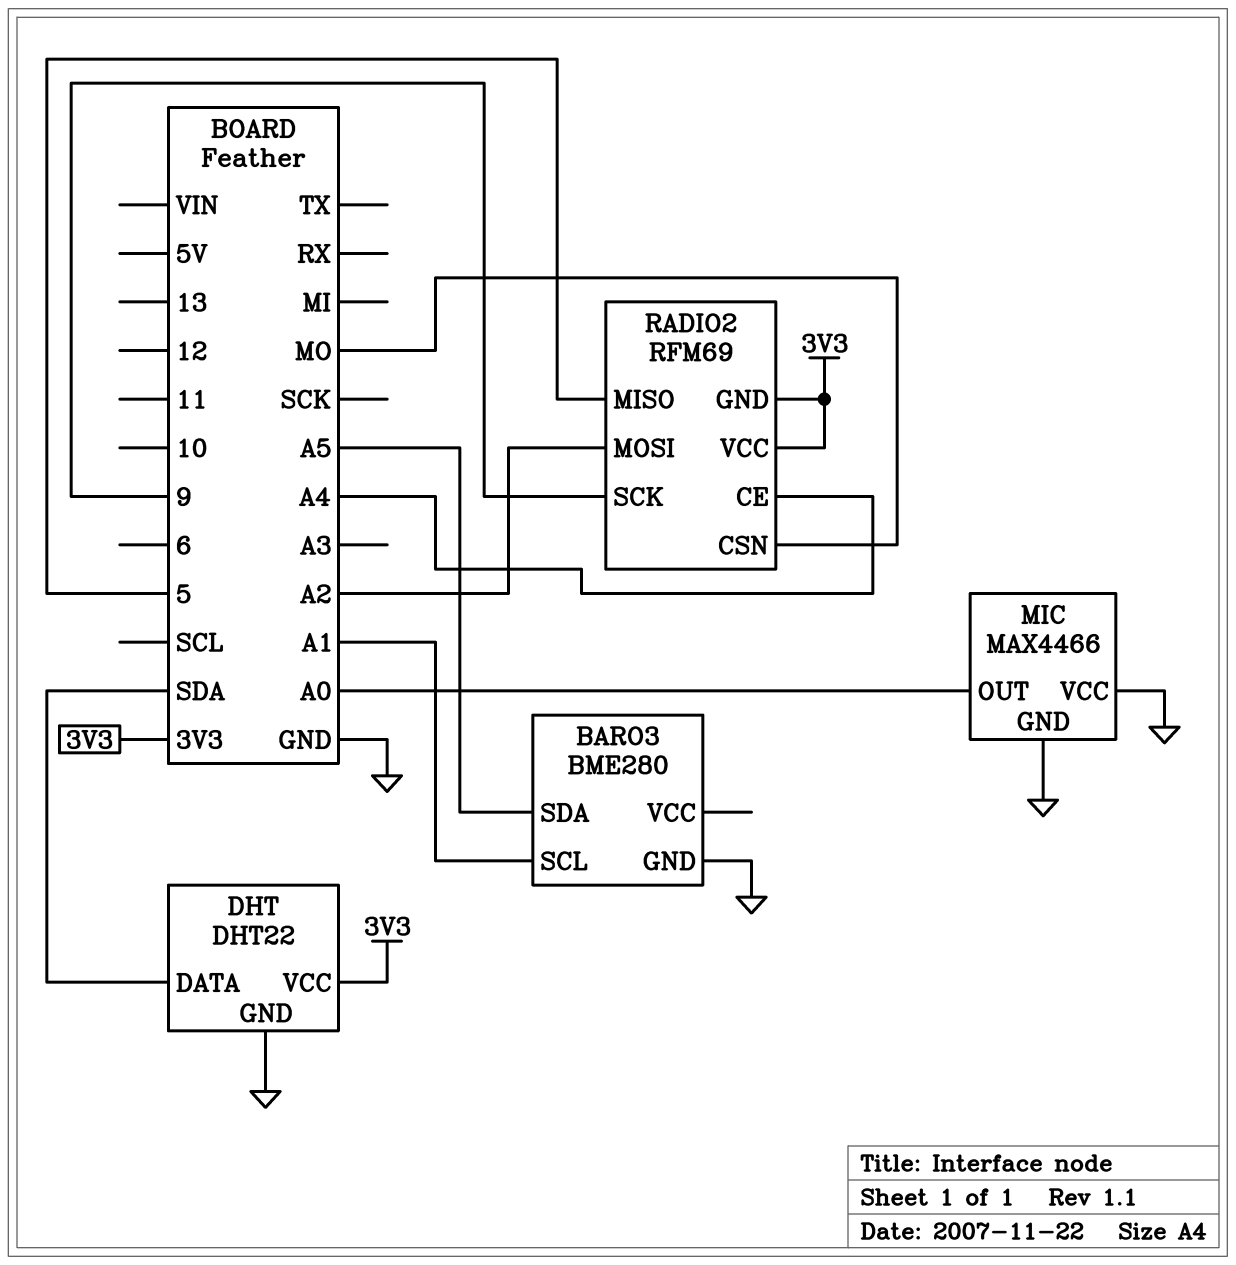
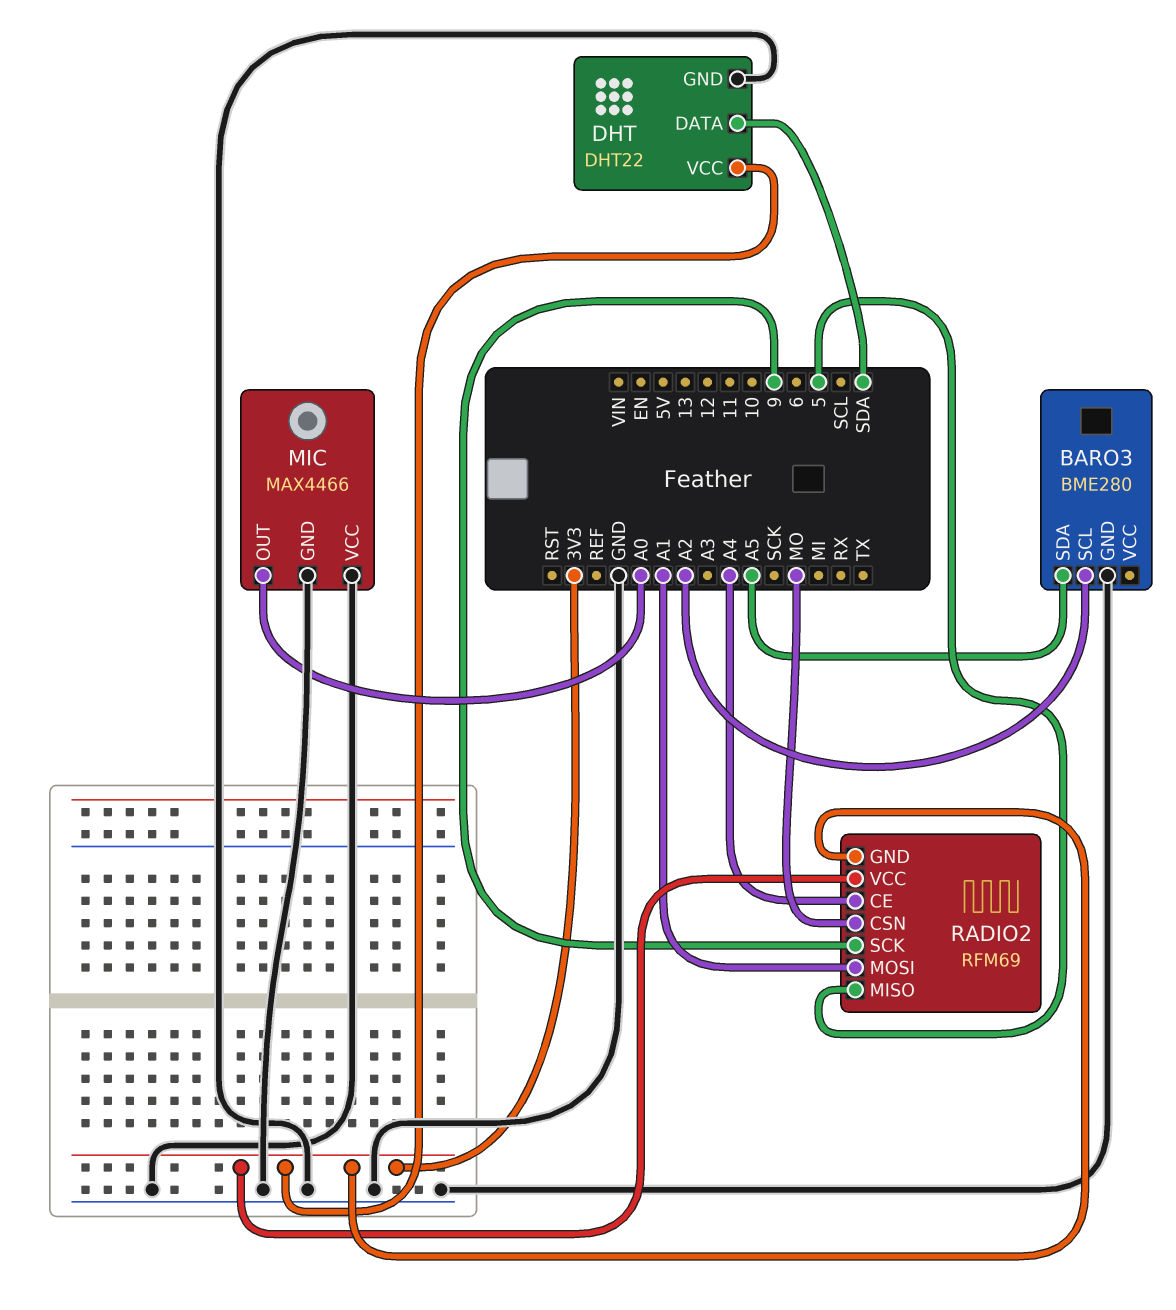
BARO3 pin SCL: A1 -> A2
RADIO2 pin MOSI: A2 -> A1

